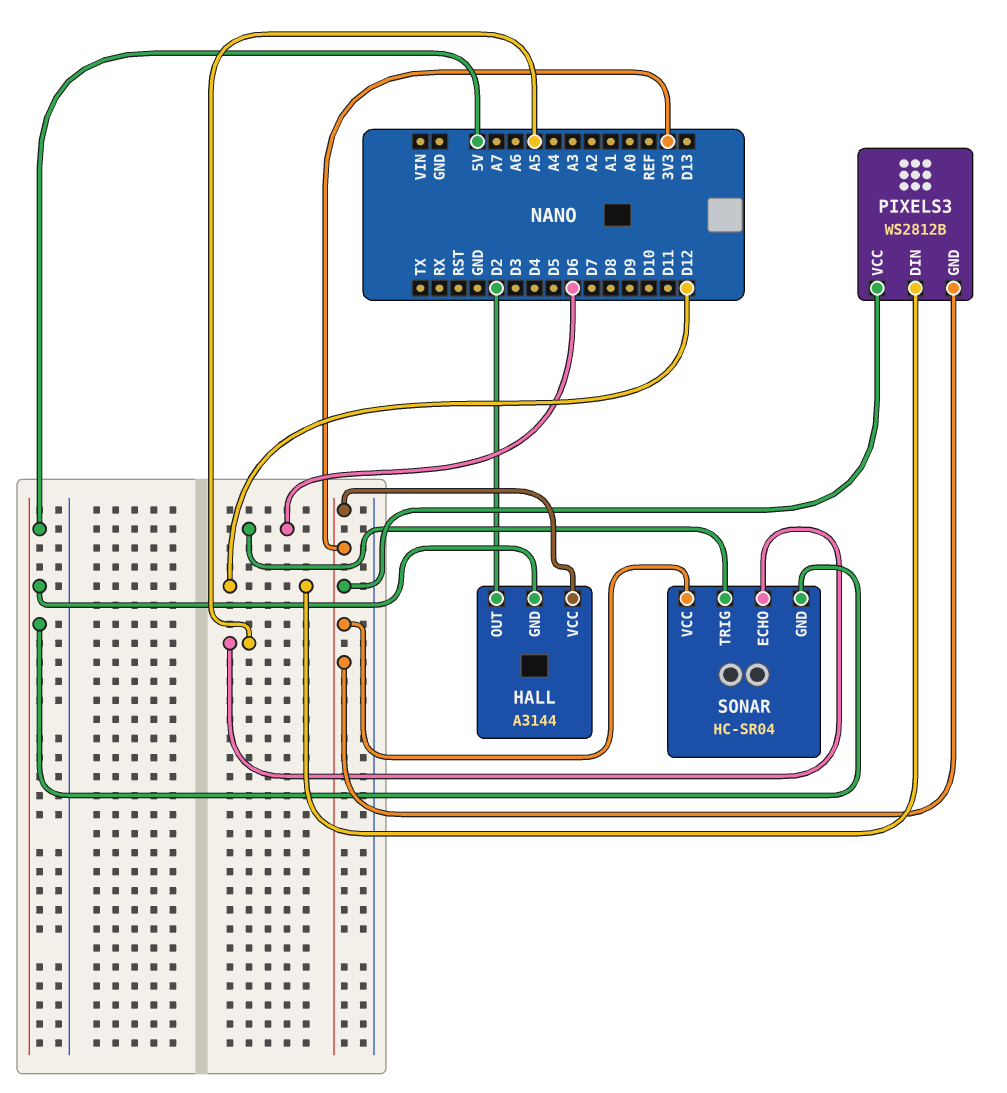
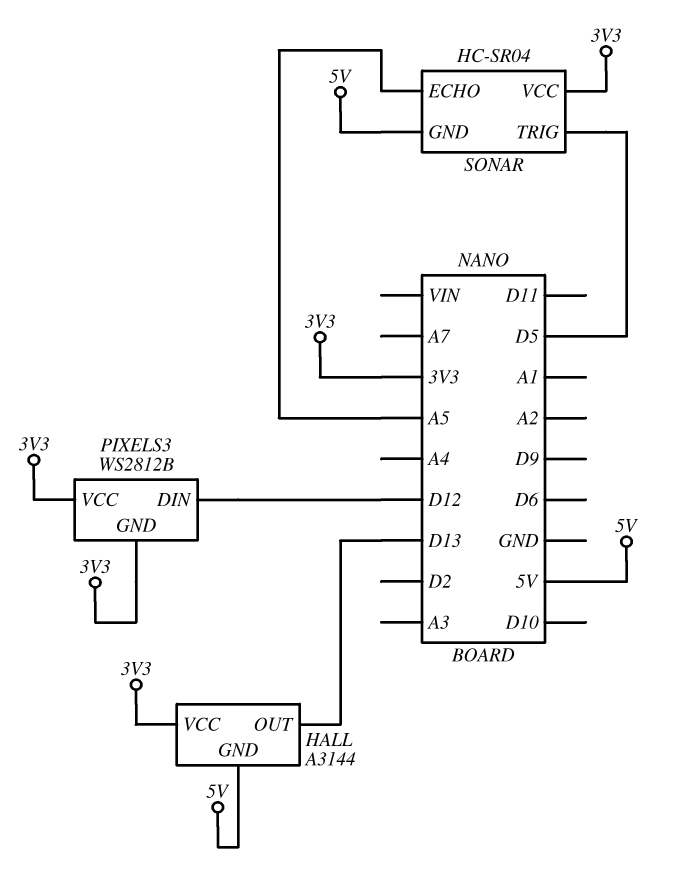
HALL pin OUT: D2 -> D13
SONAR pin TRIG: D6 -> D5

